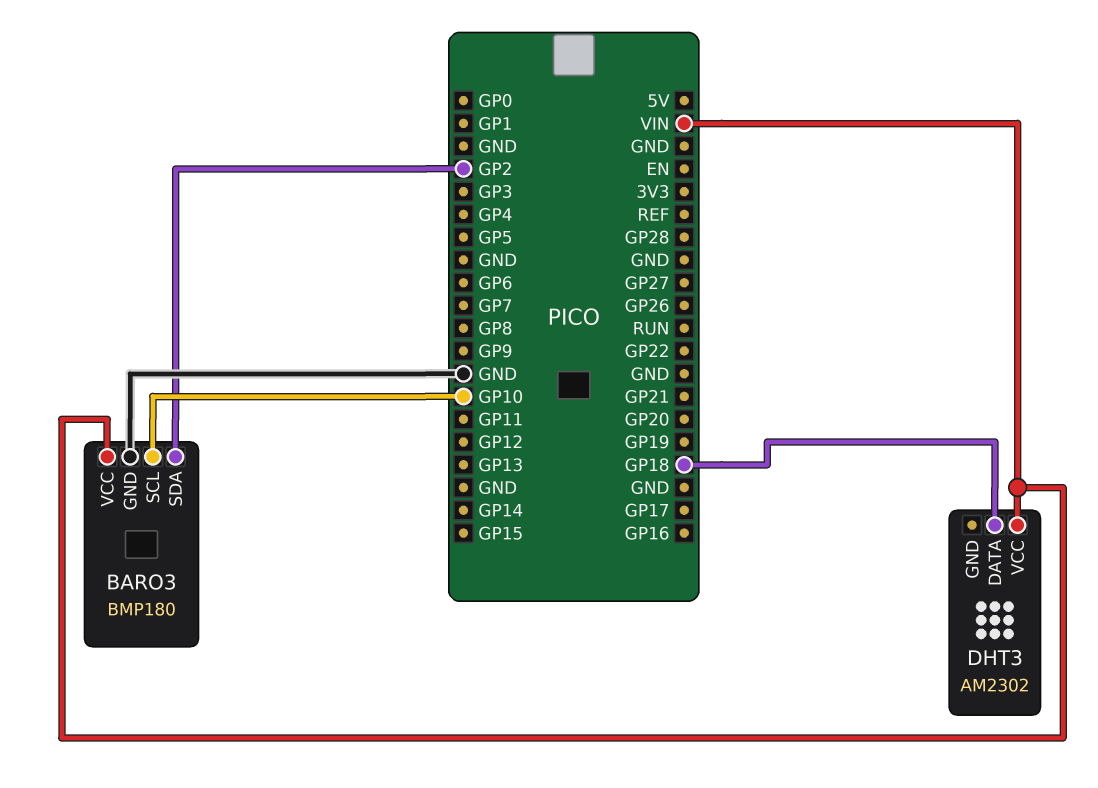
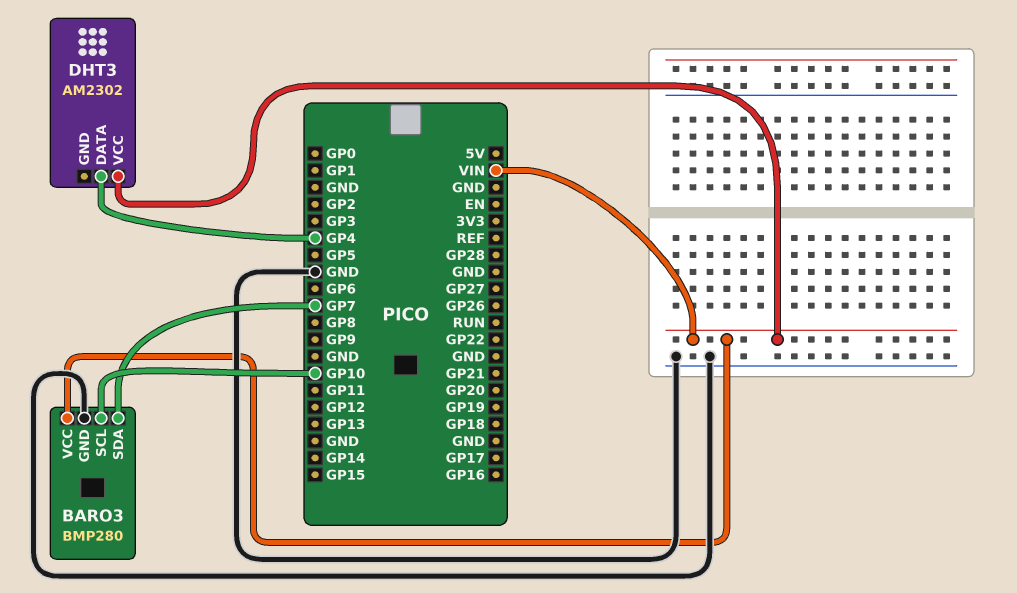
BARO3: BMP180 -> BMP280
BARO3 pin SDA: GP2 -> GP7
DHT3 pin DATA: GP18 -> GP4

